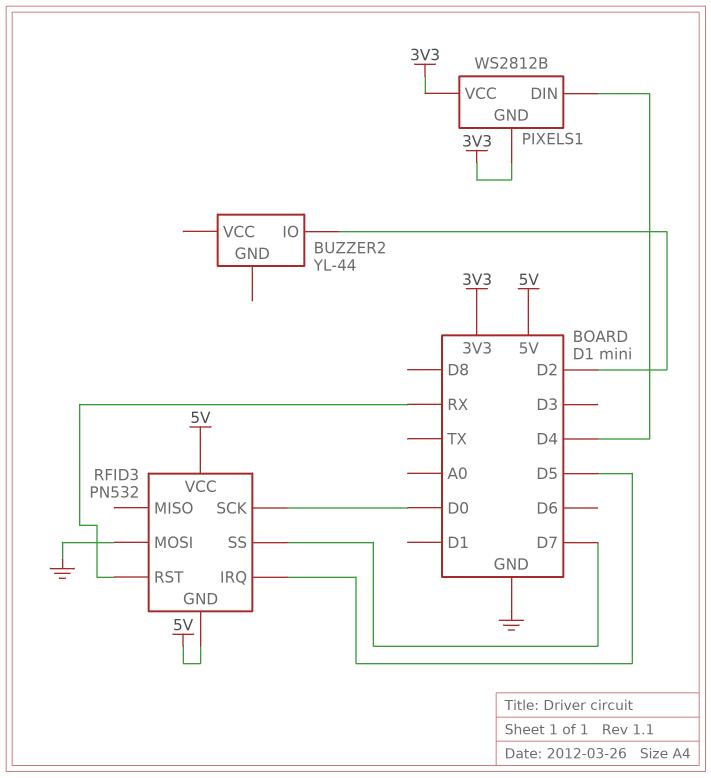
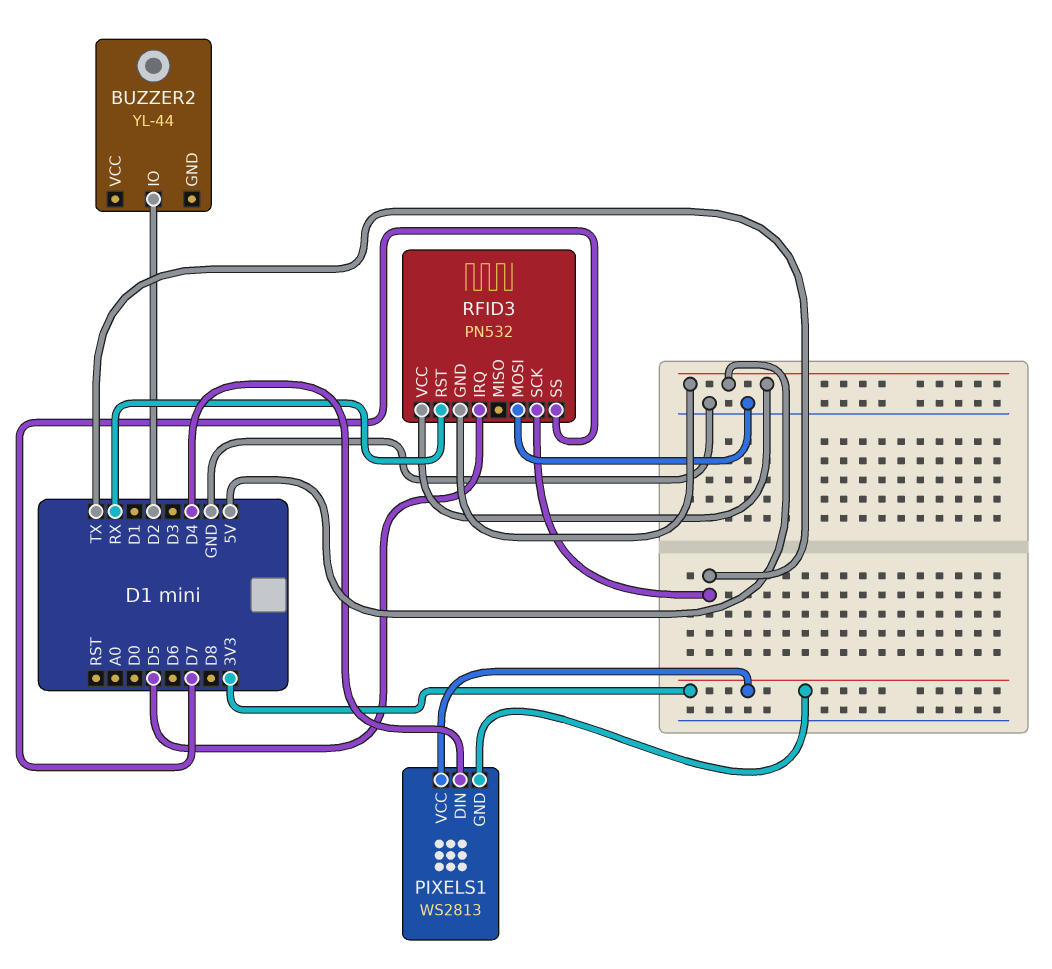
PIXELS1: WS2812B -> WS2813
RFID3 pin SCK: D0 -> TX

